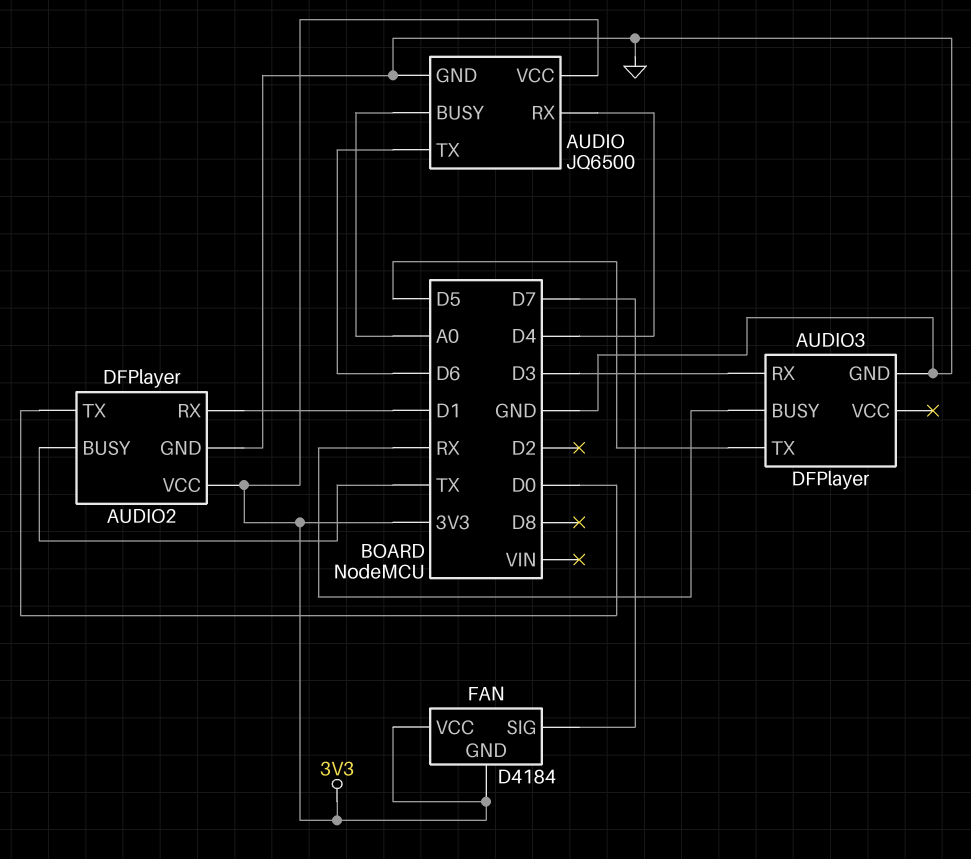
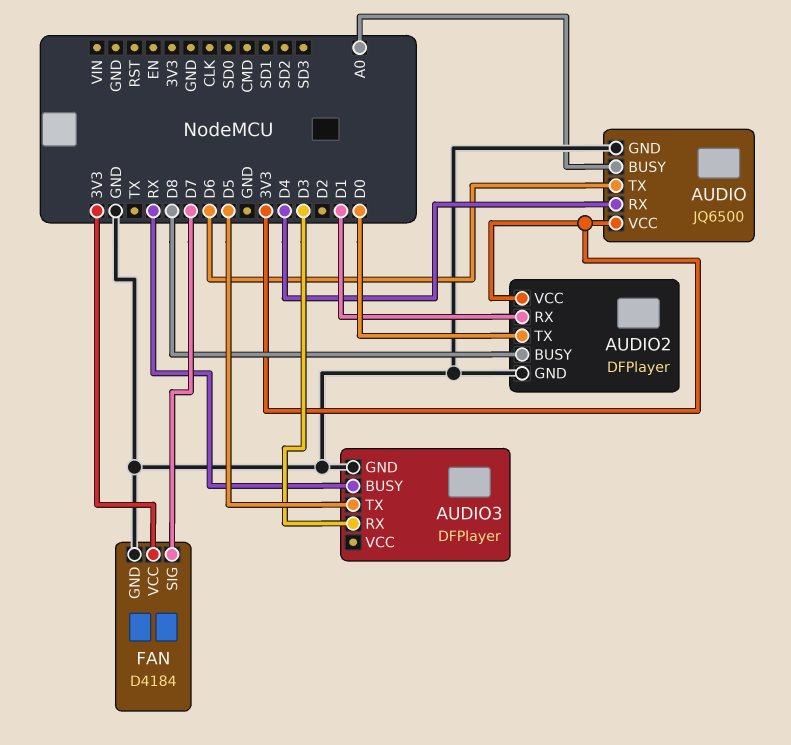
AUDIO2 pin BUSY: TX -> D8
FAN pin GND: 3V3 -> GND

